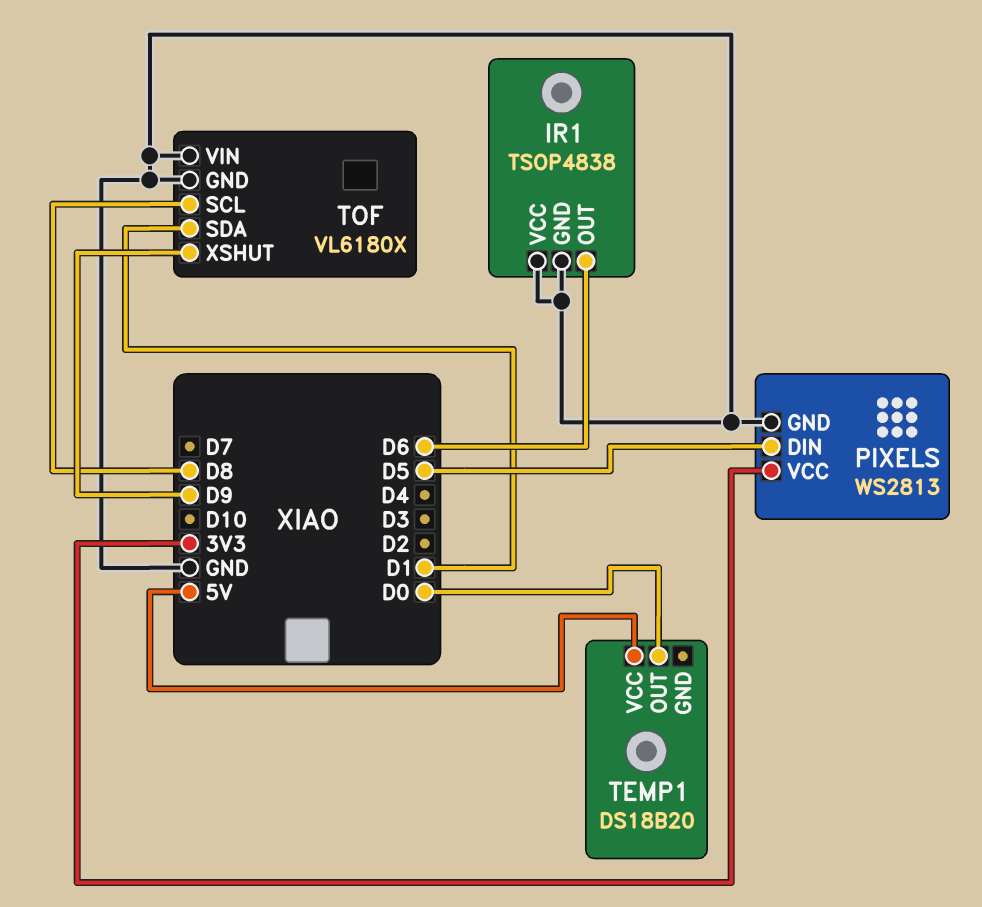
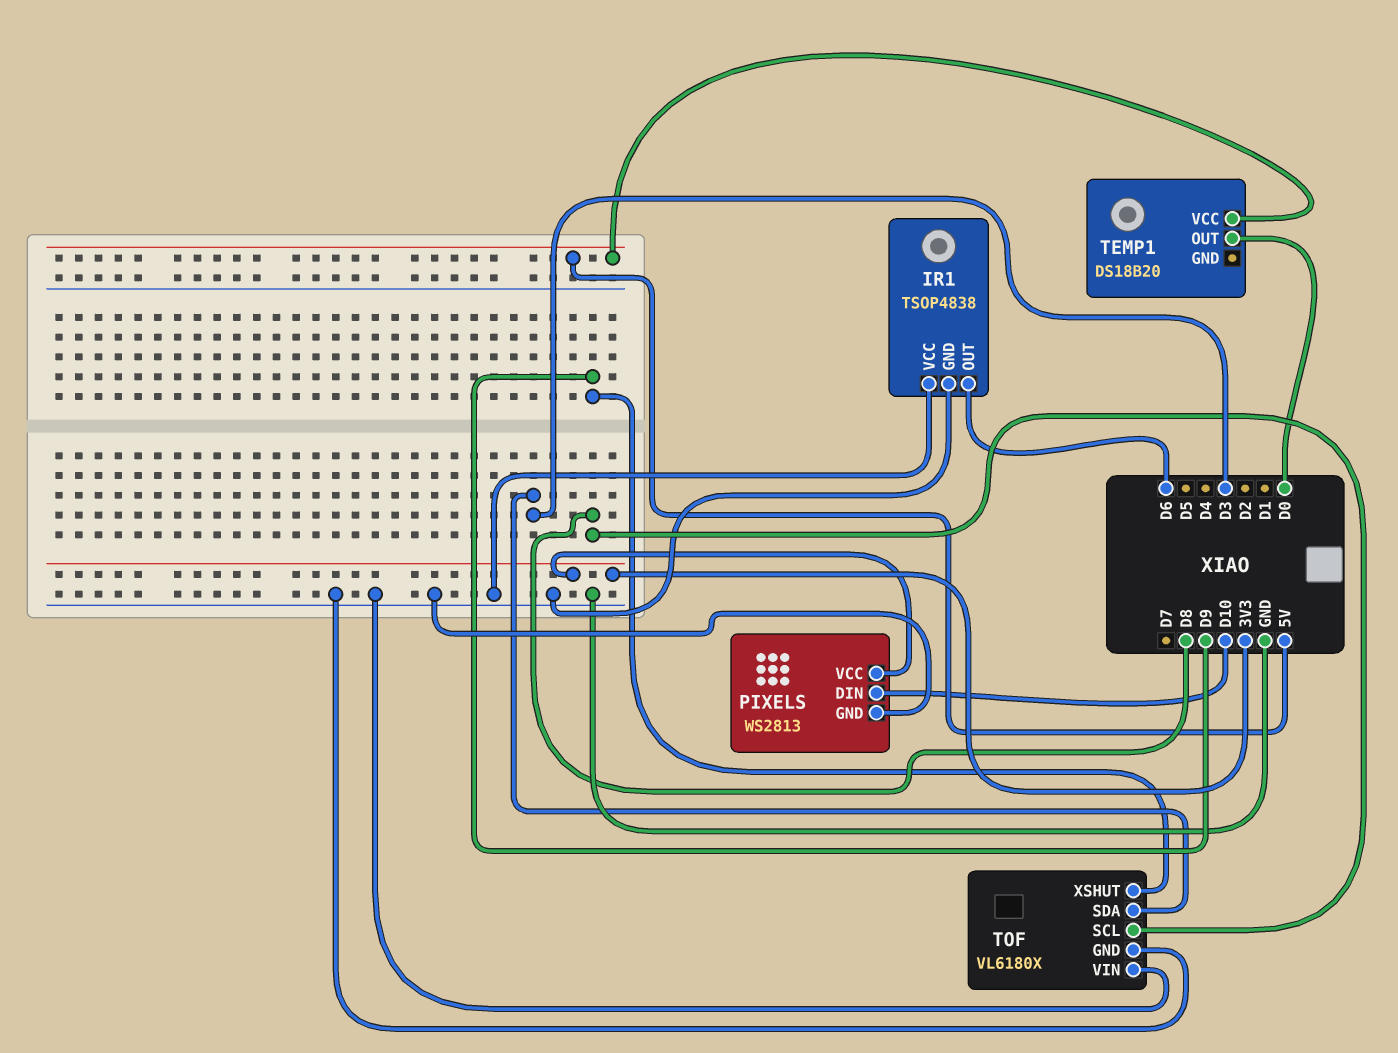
PIXELS pin DIN: D5 -> D10
TOF pin SDA: D1 -> D3

